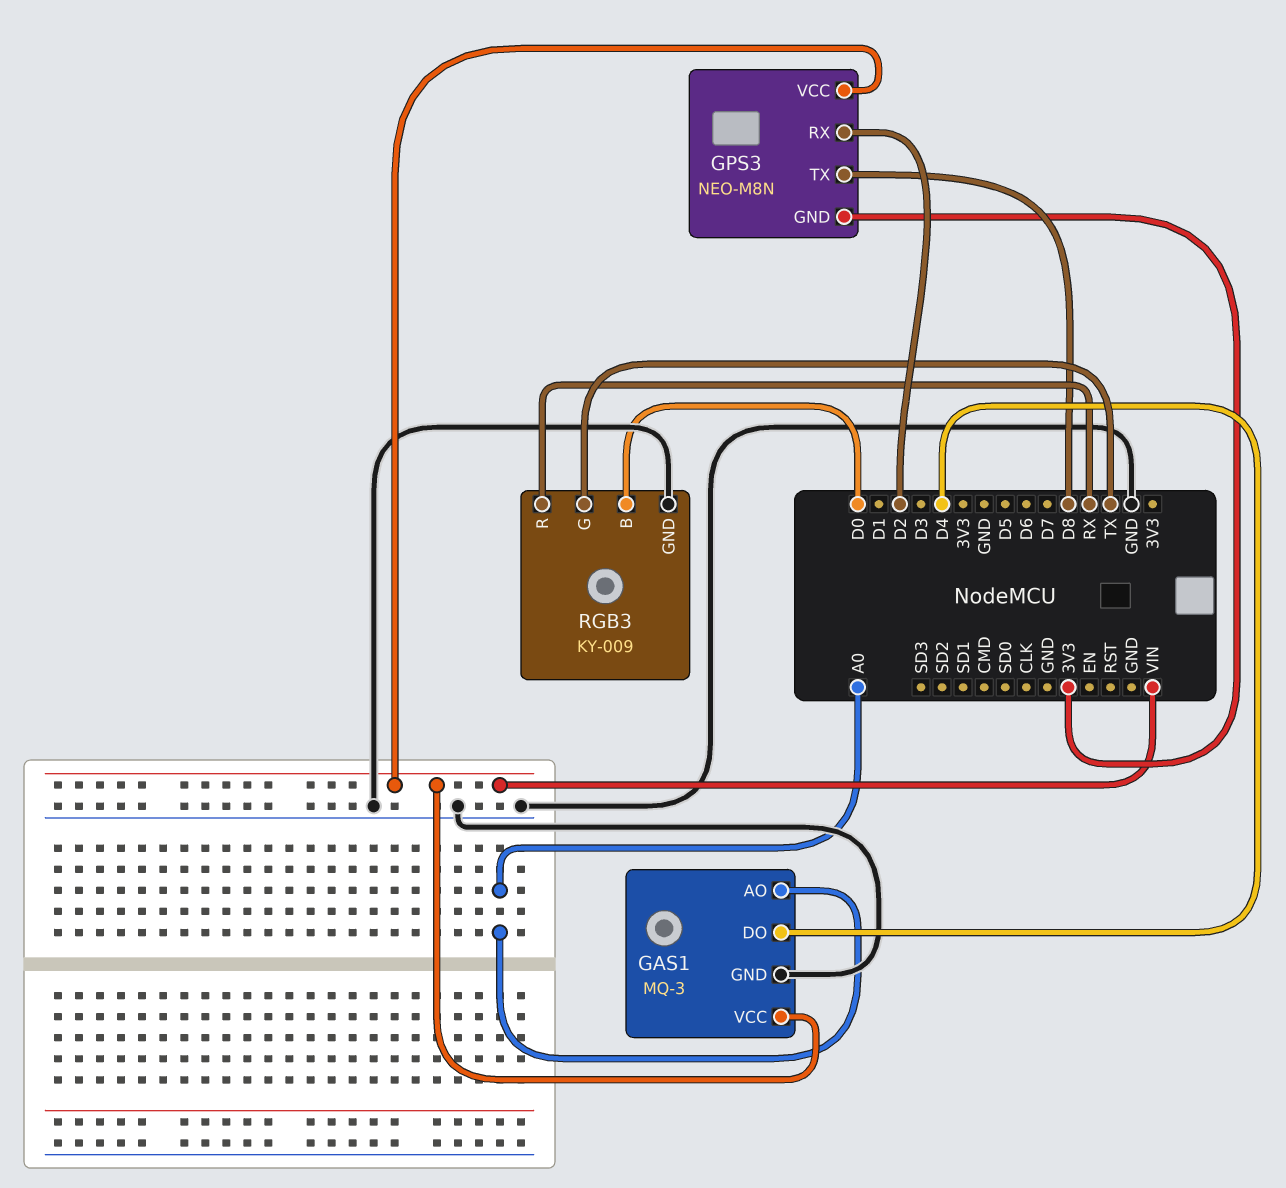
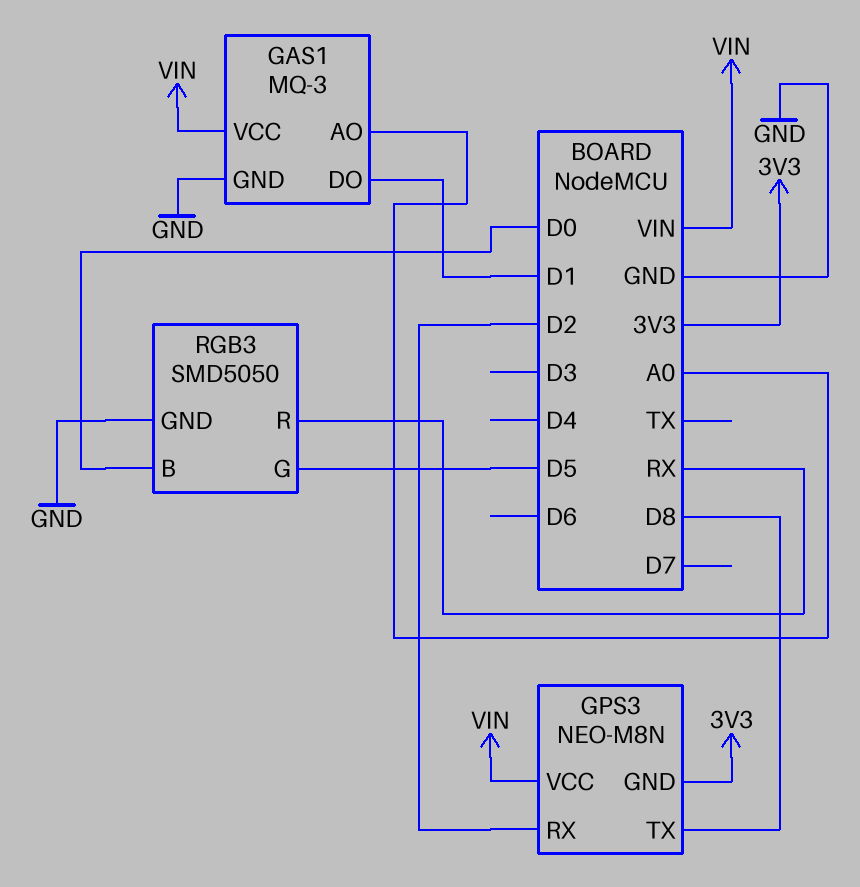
GAS1 pin DO: D4 -> D1
RGB3: KY-009 -> SMD5050
RGB3 pin G: TX -> D5

